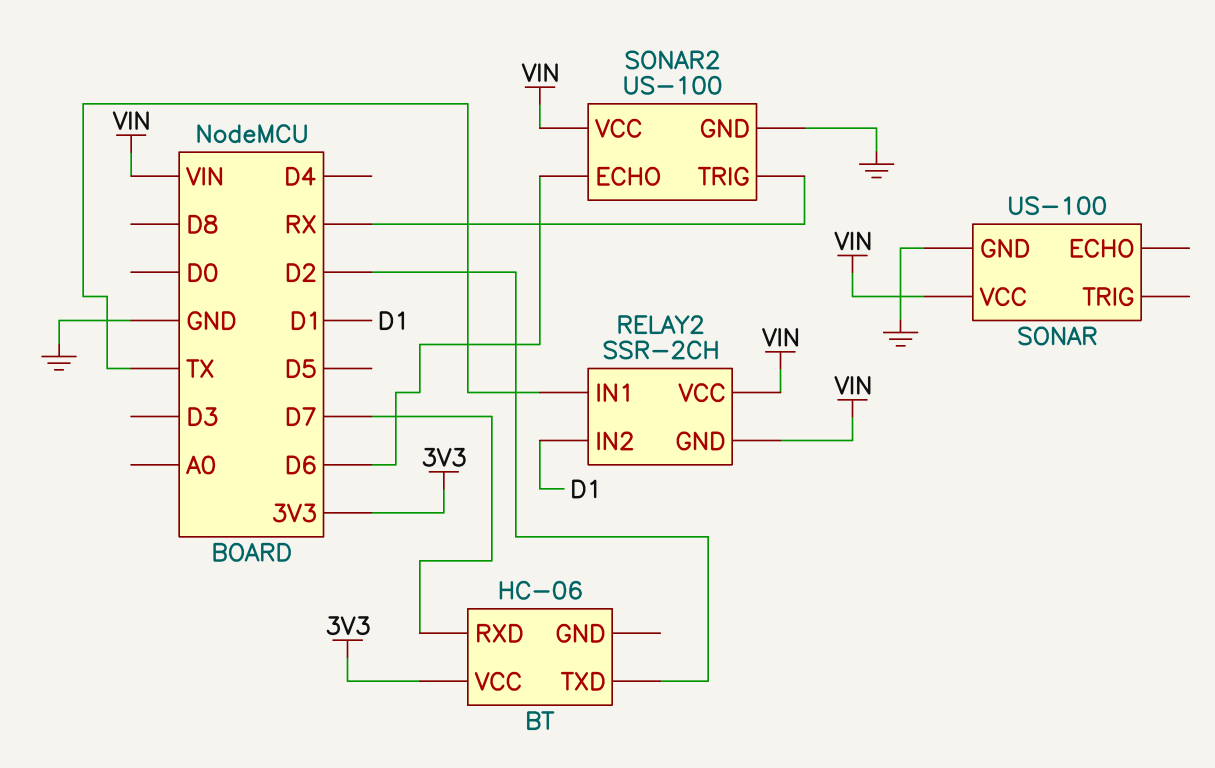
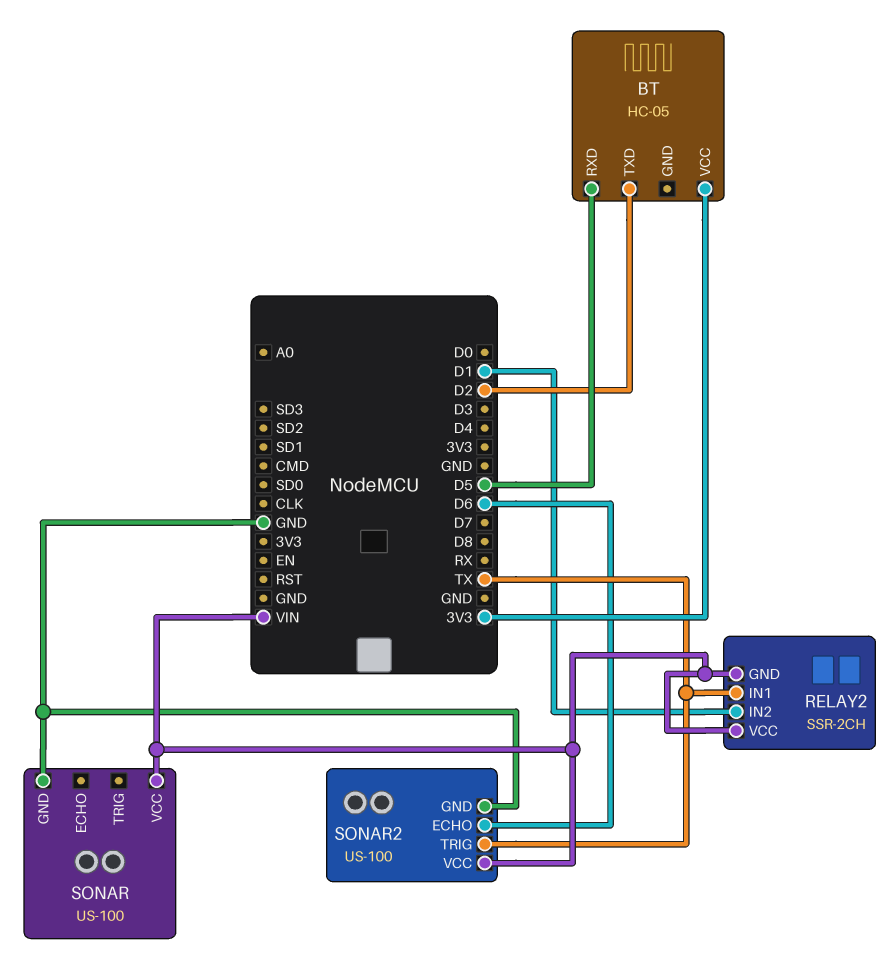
BT: HC-06 -> HC-05
BT pin RXD: D7 -> D5
SONAR2 pin TRIG: RX -> TX

